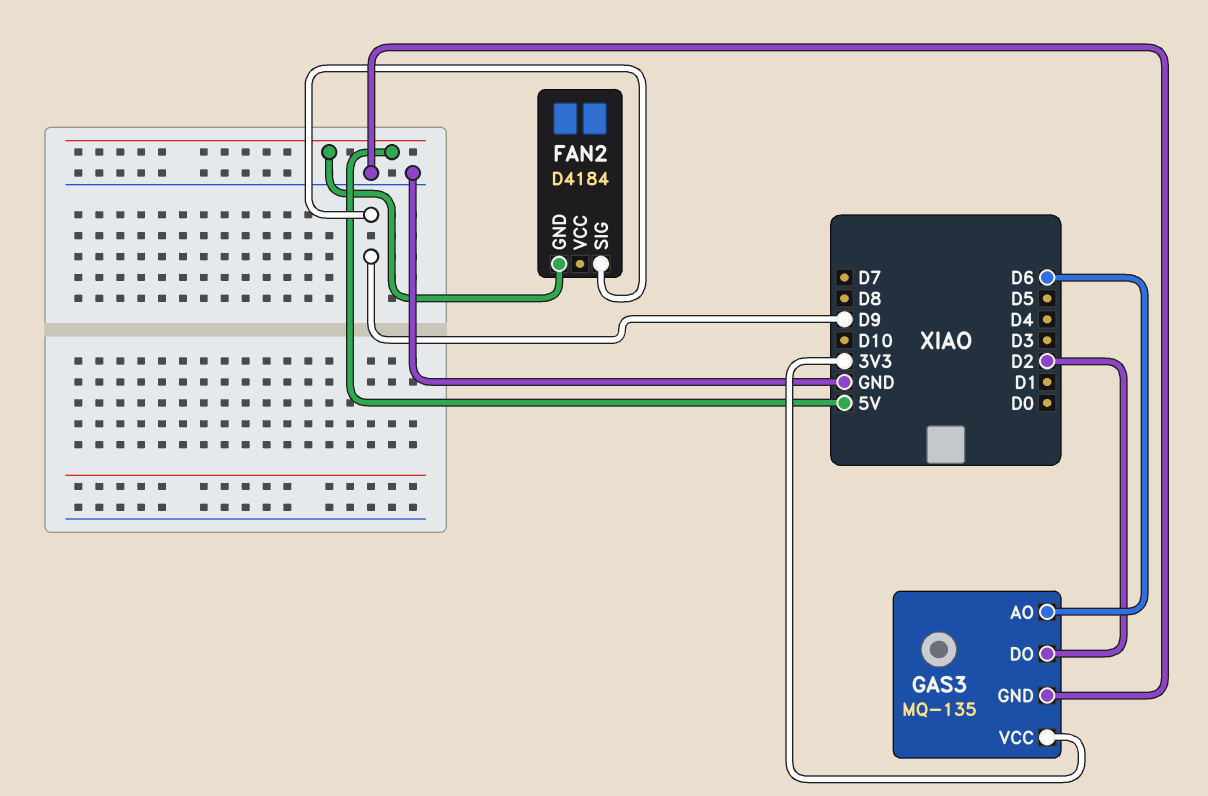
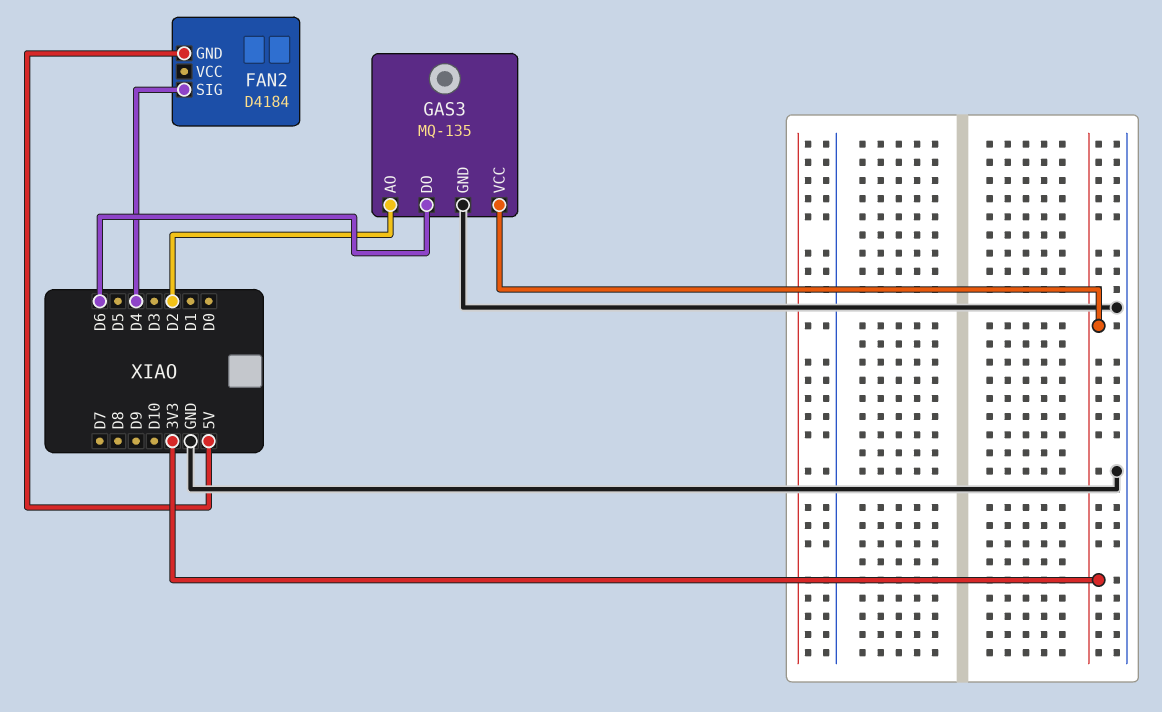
FAN2 pin SIG: D9 -> D4
GAS3 pin AO: D6 -> D2
GAS3 pin DO: D2 -> D6

